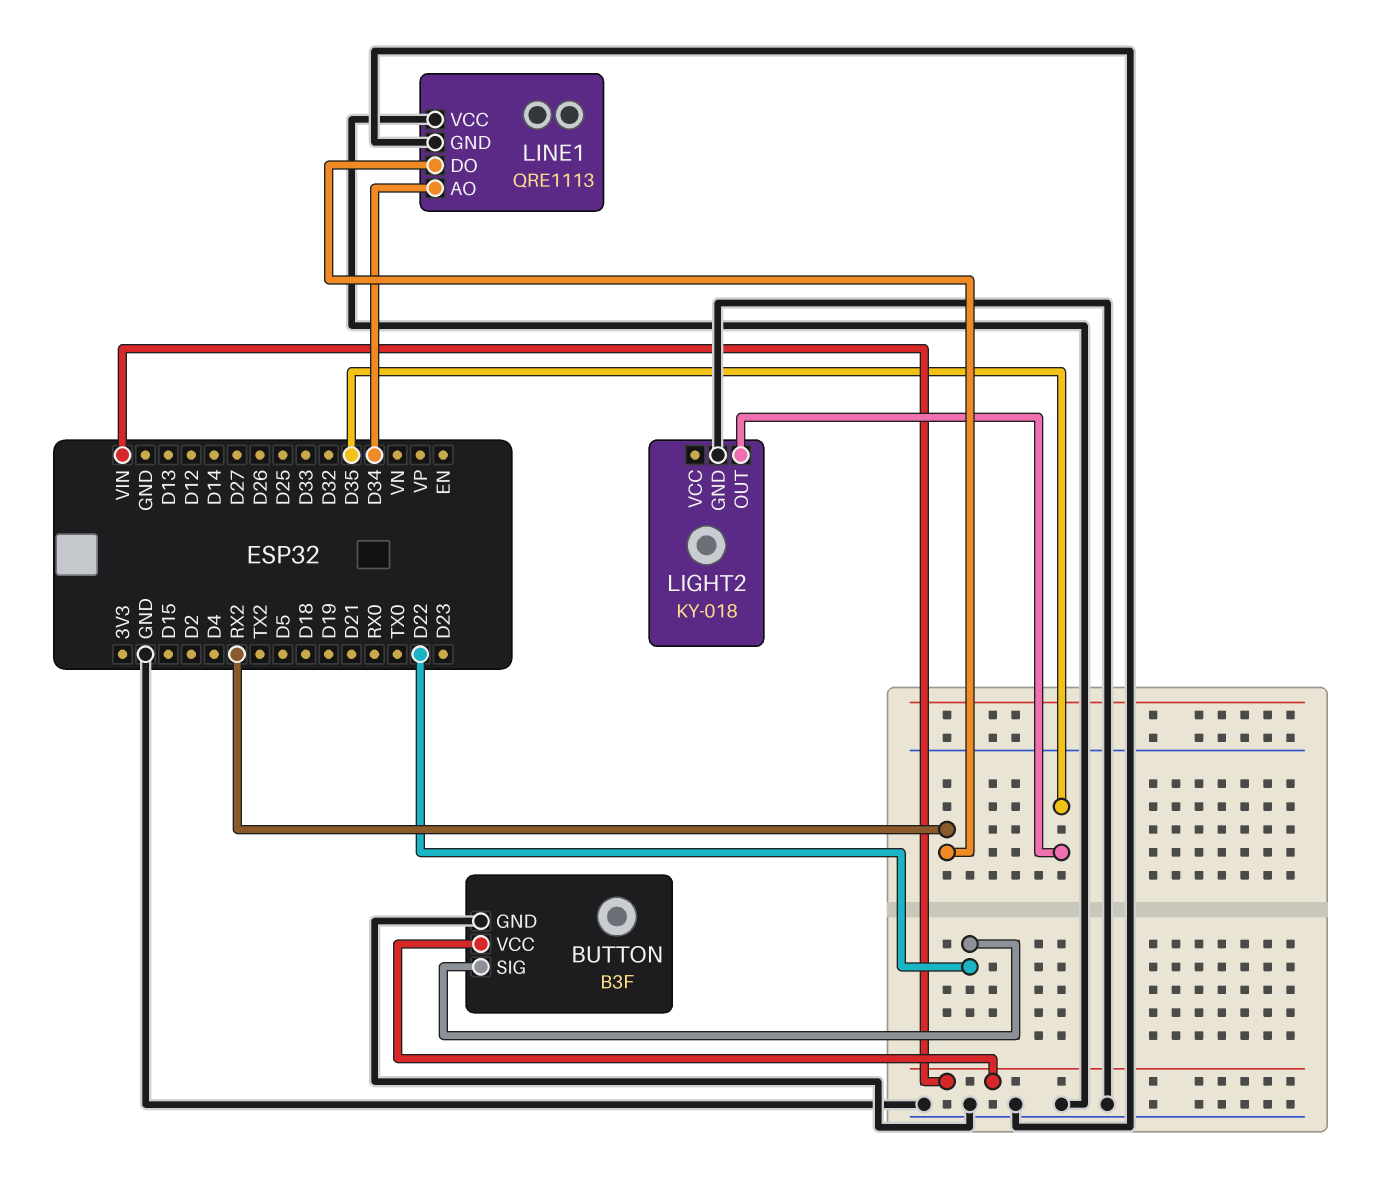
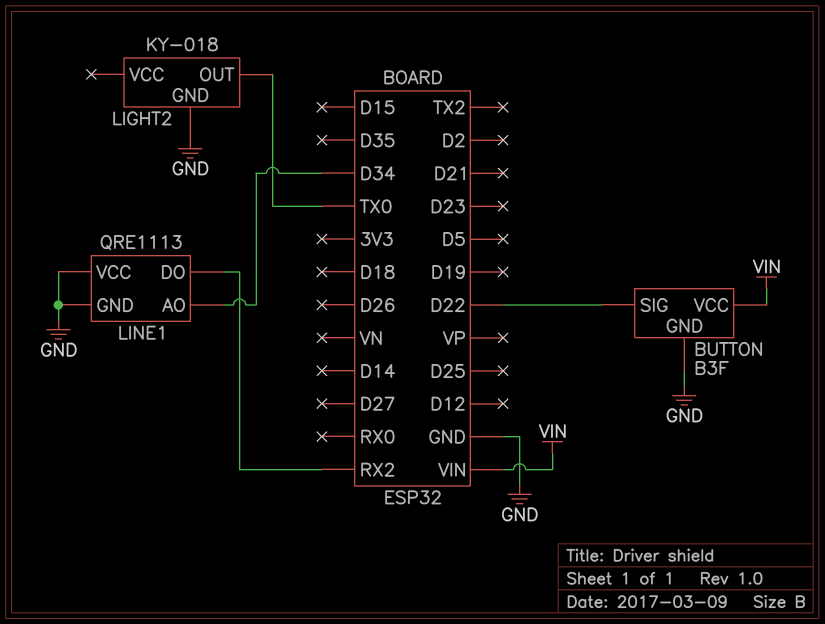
LIGHT2 pin OUT: D35 -> TX0

